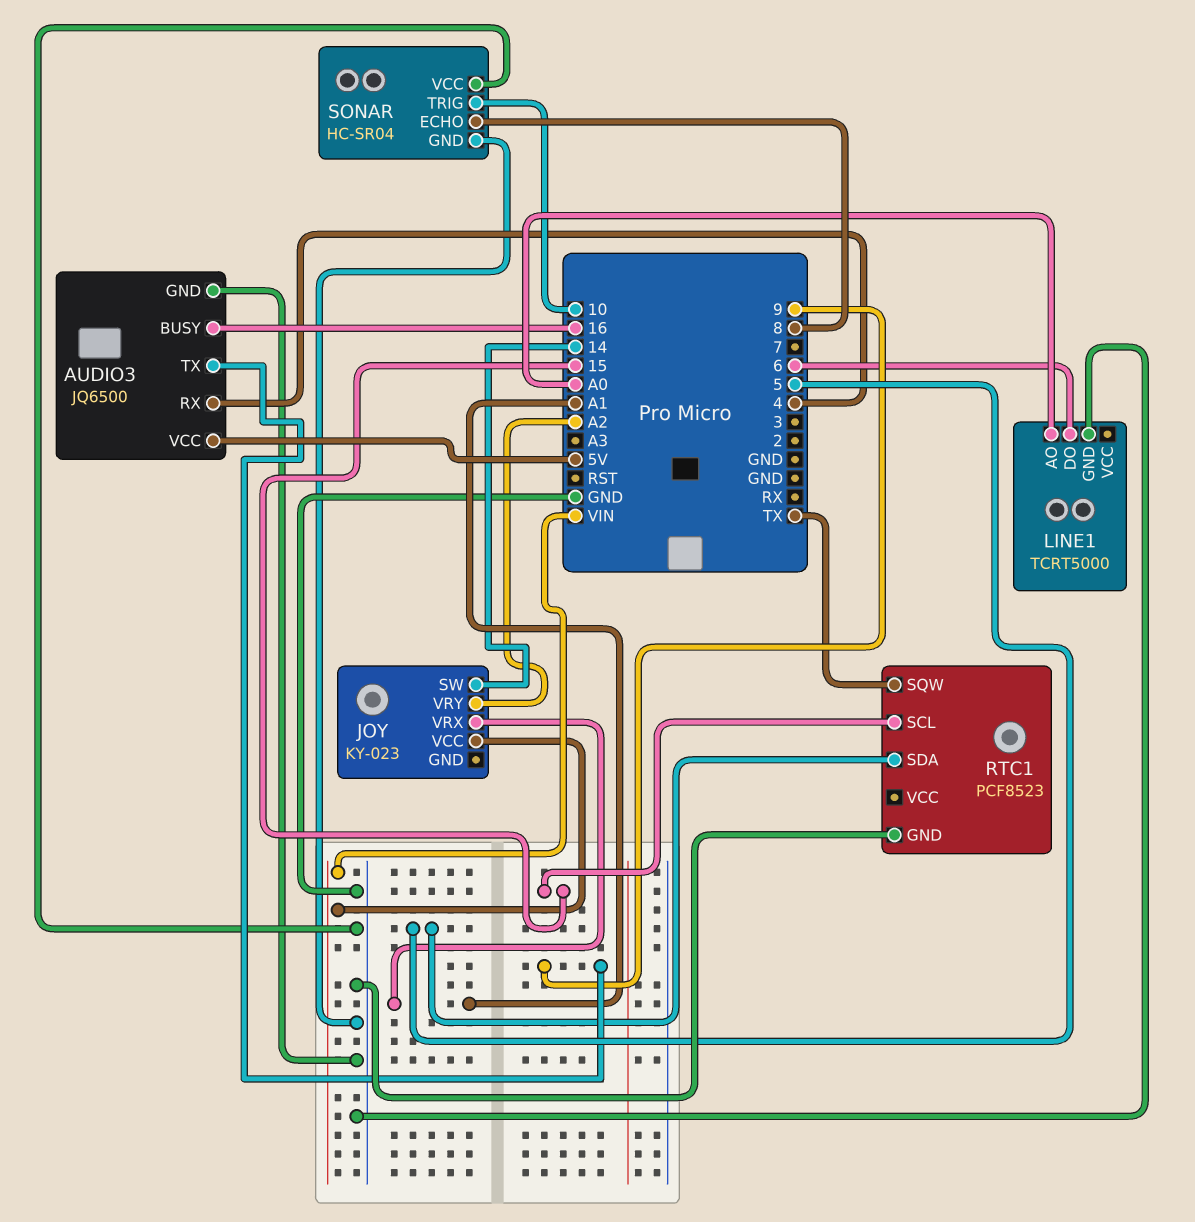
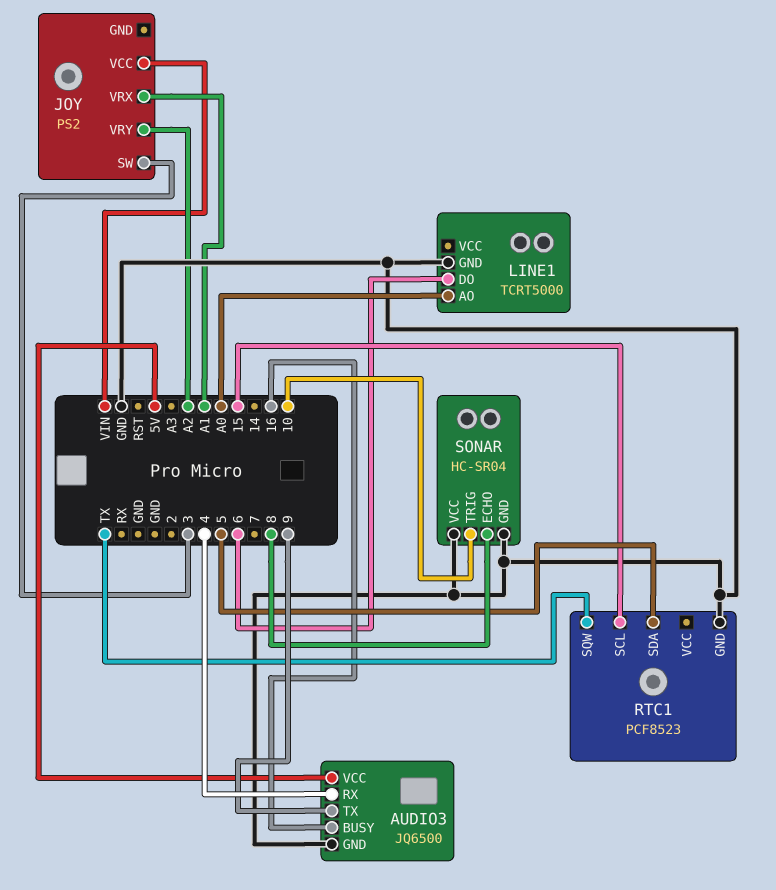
JOY: KY-023 -> PS2
JOY pin SW: 14 -> 3

